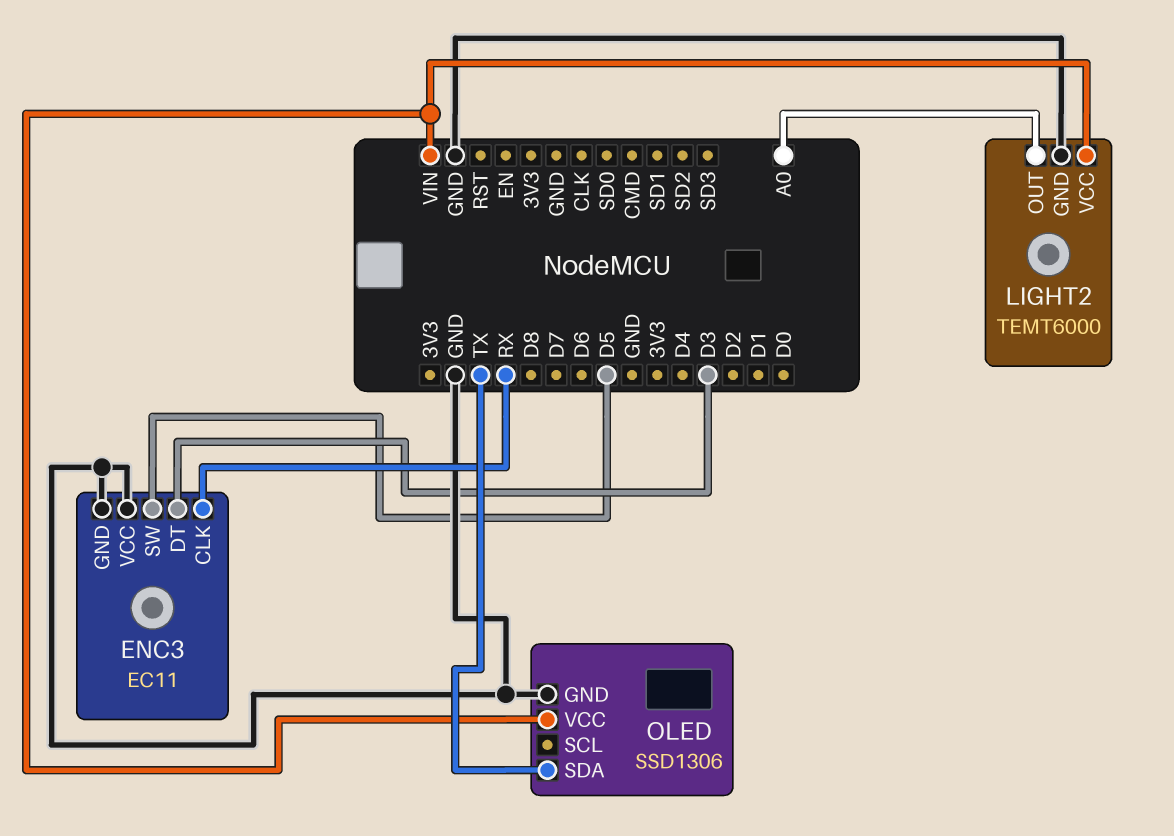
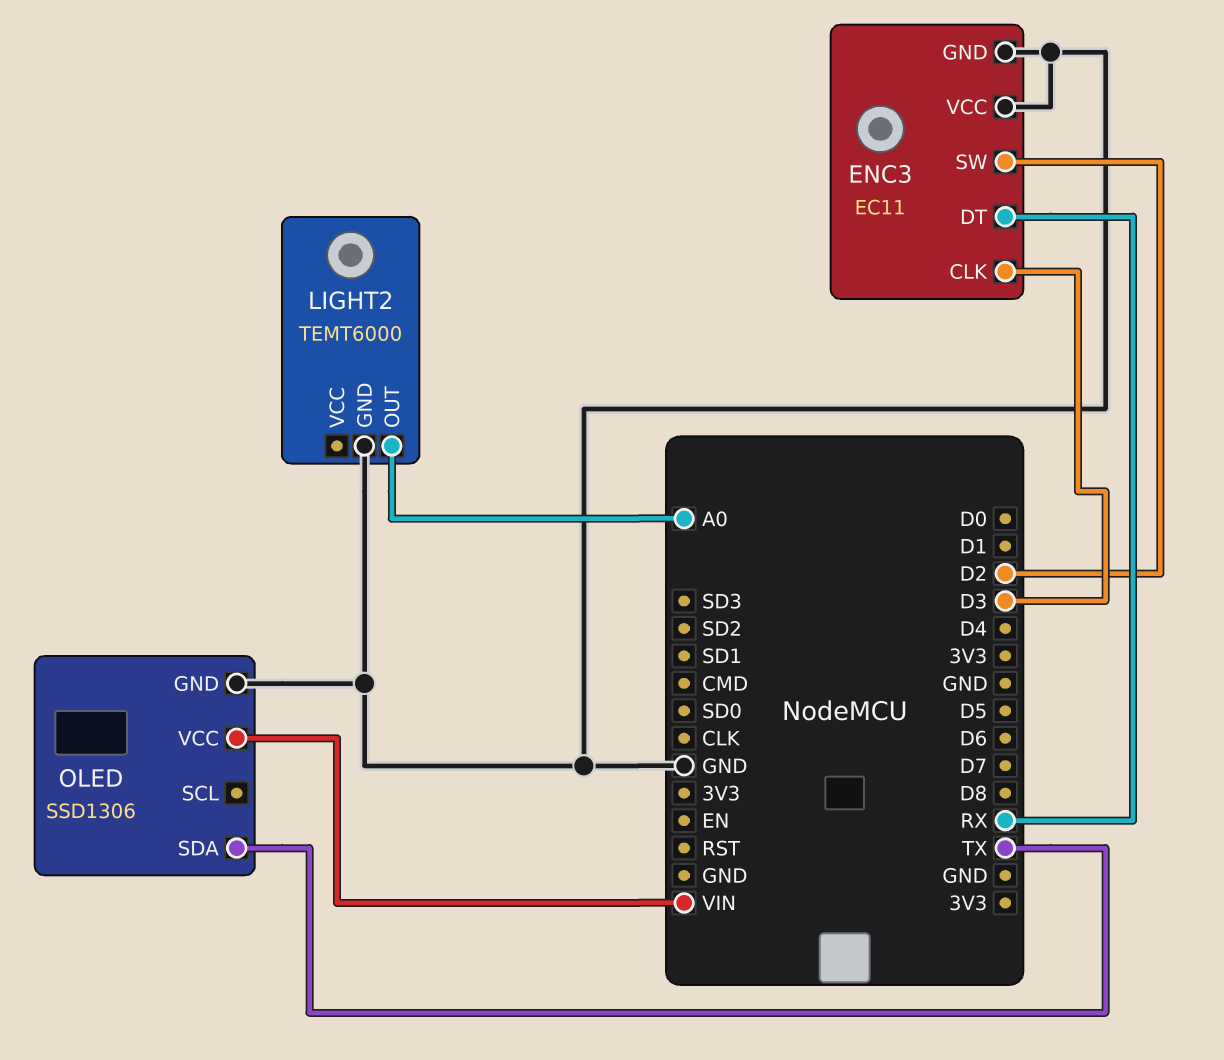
ENC3 pin CLK: RX -> D3
ENC3 pin DT: D3 -> RX
ENC3 pin SW: D5 -> D2
LIGHT2 pin VCC: VIN -> none

